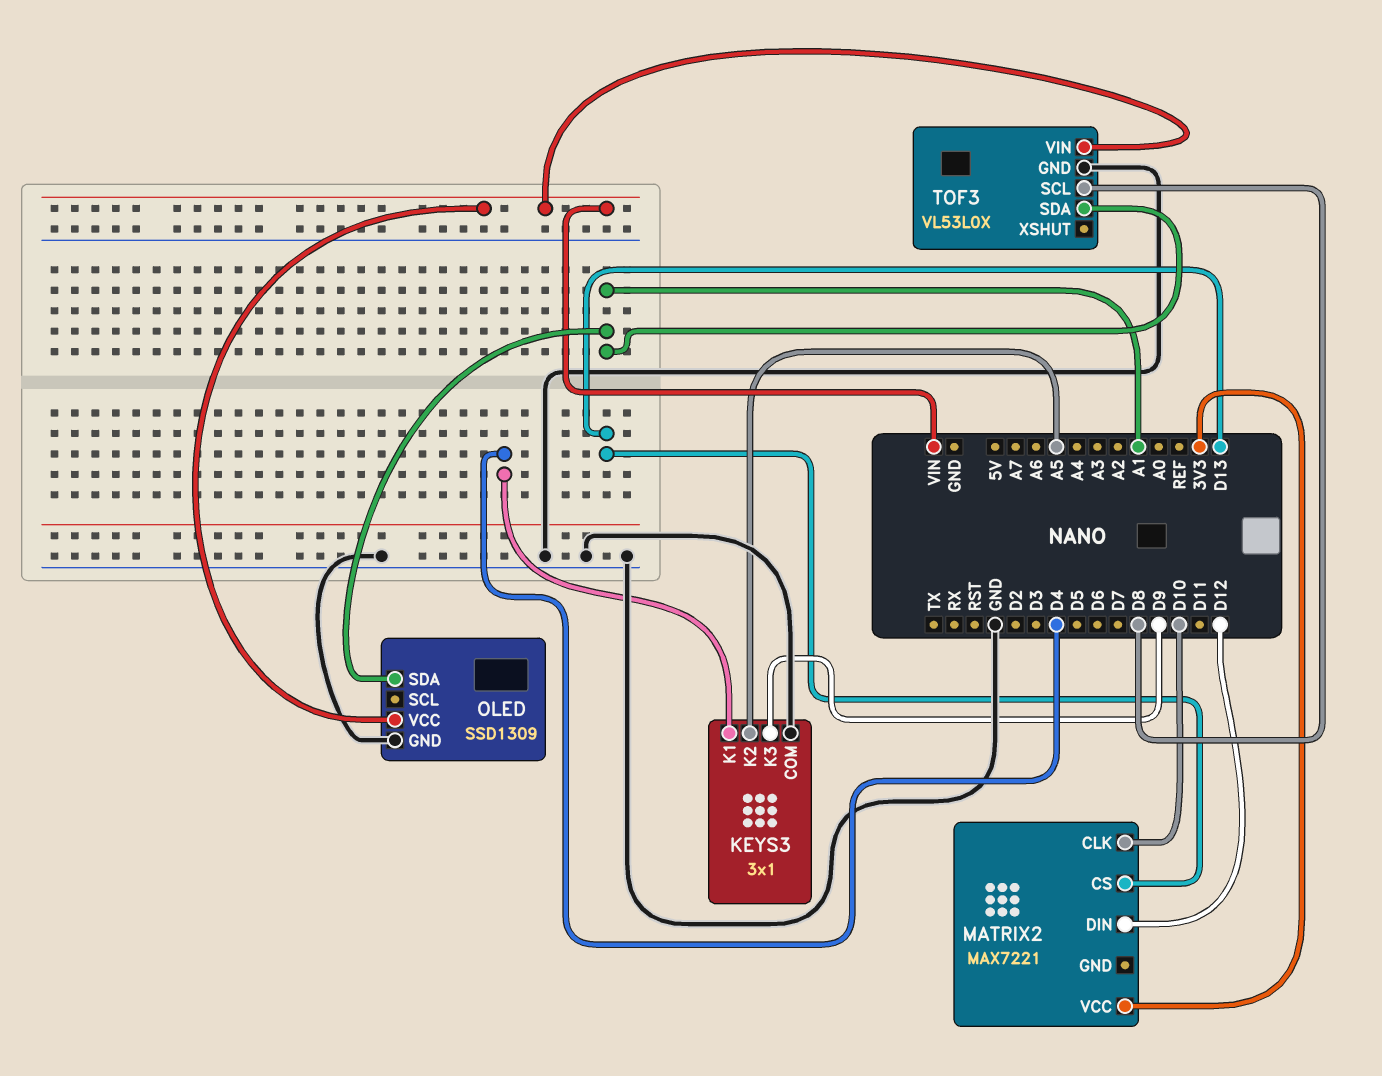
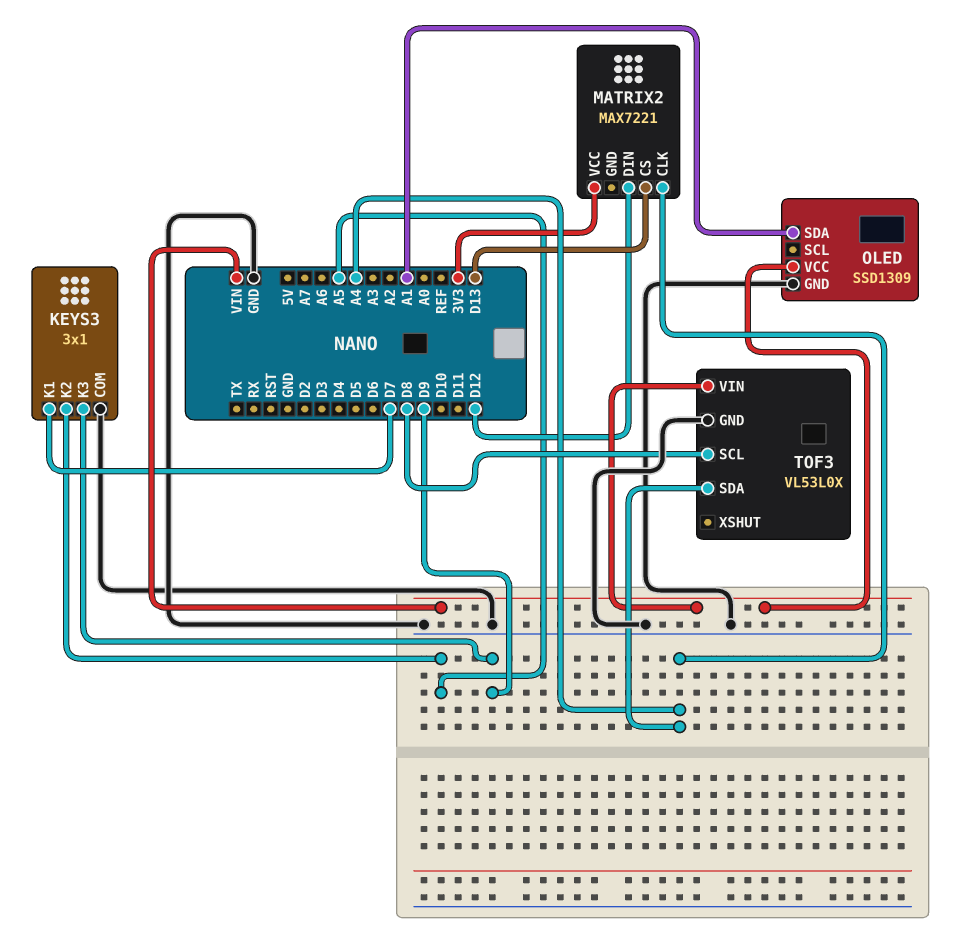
KEYS3 pin K1: D4 -> D7
MATRIX2 pin CLK: D10 -> A4
TOF3 pin SDA: A1 -> A4

